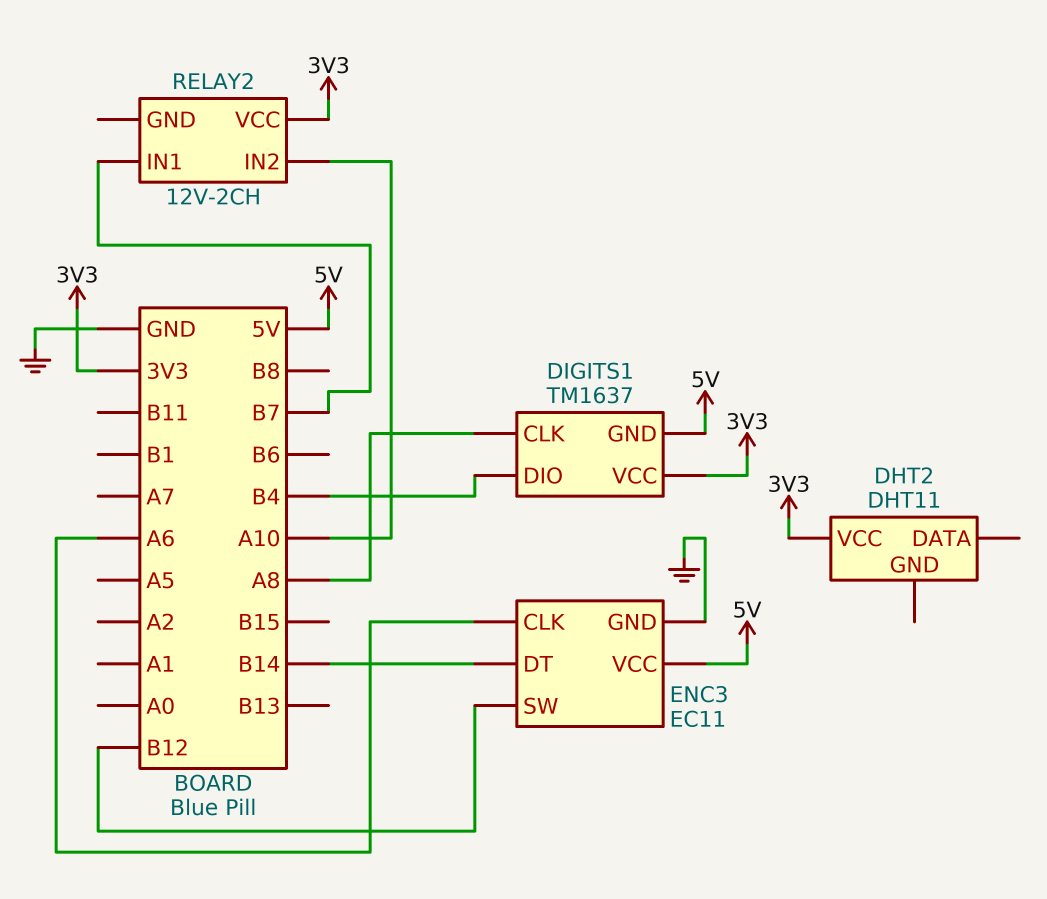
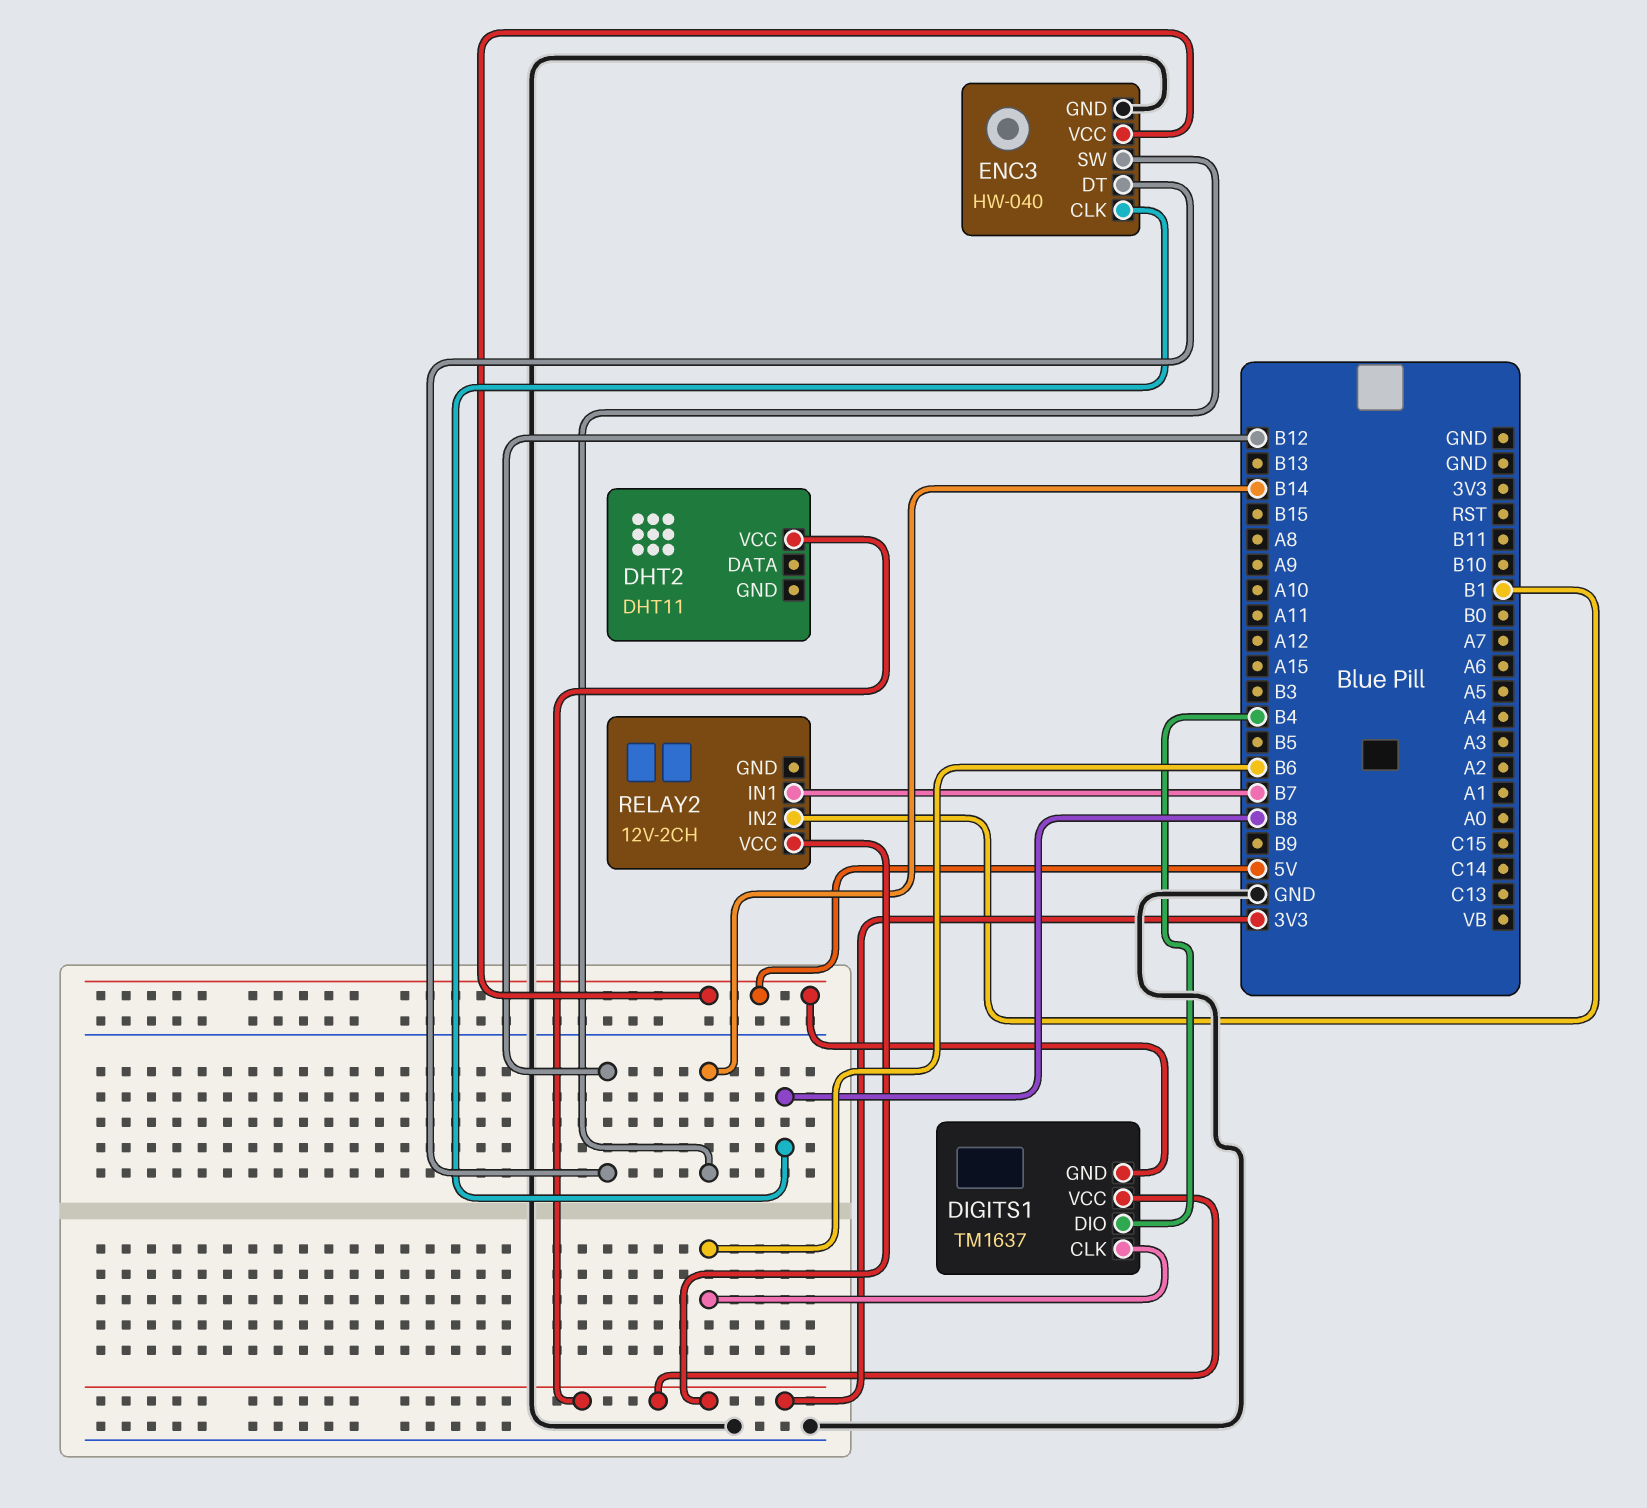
DIGITS1 pin CLK: A8 -> B6
ENC3: EC11 -> HW-040
ENC3 pin CLK: A6 -> B8
ENC3 pin DT: B14 -> B12
ENC3 pin SW: B12 -> B14
RELAY2 pin IN2: A10 -> B1

